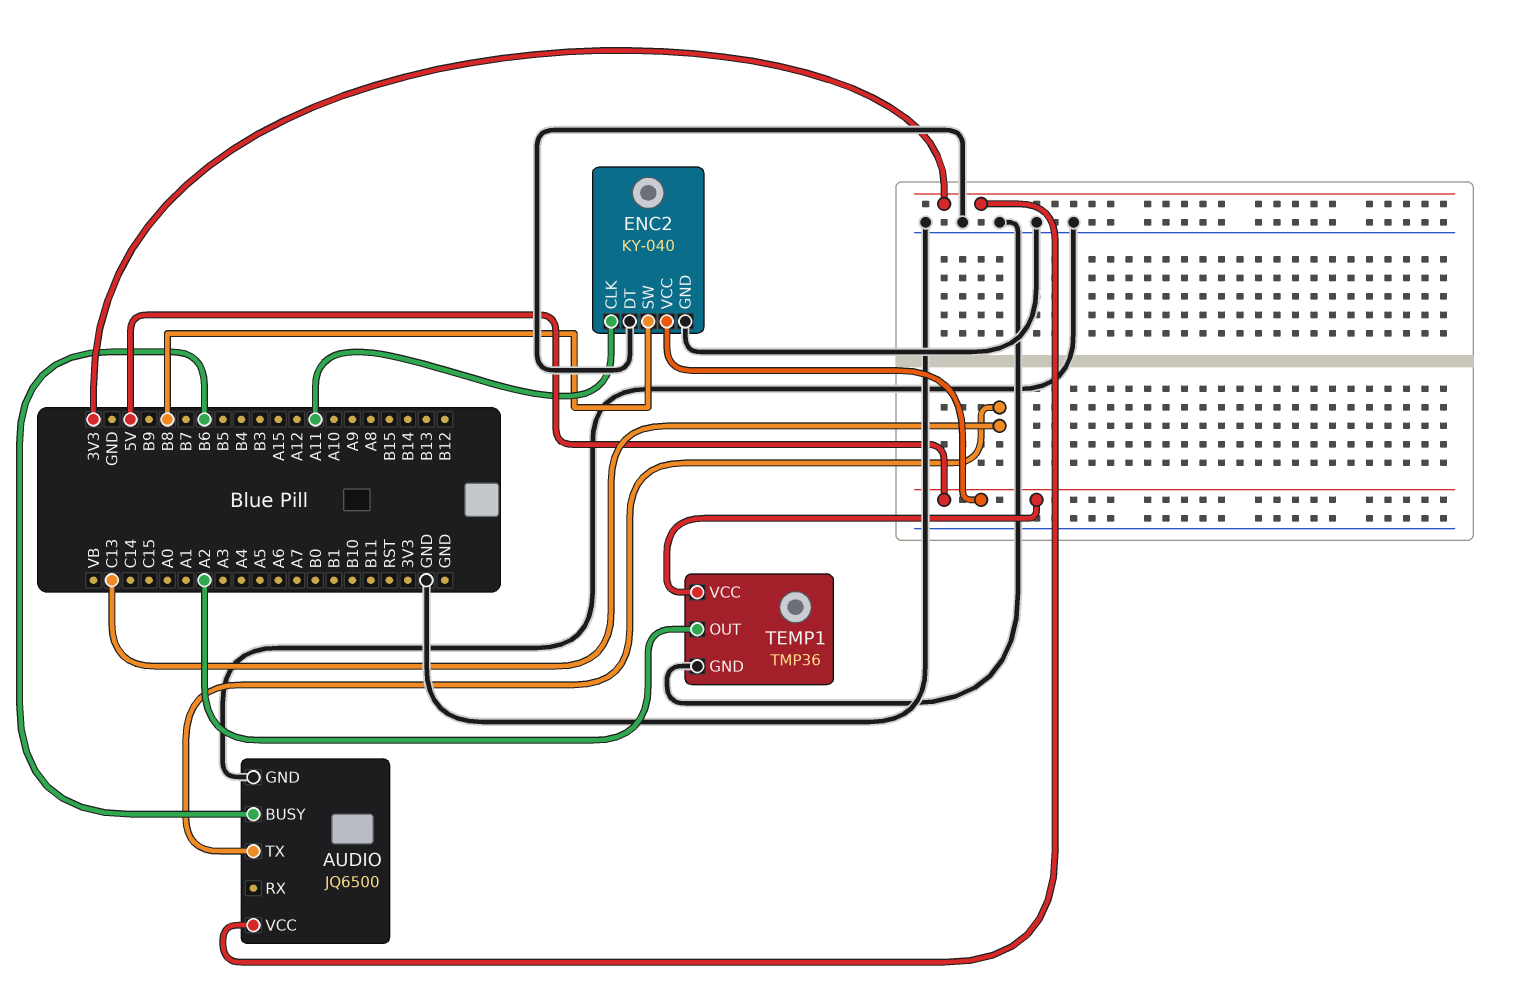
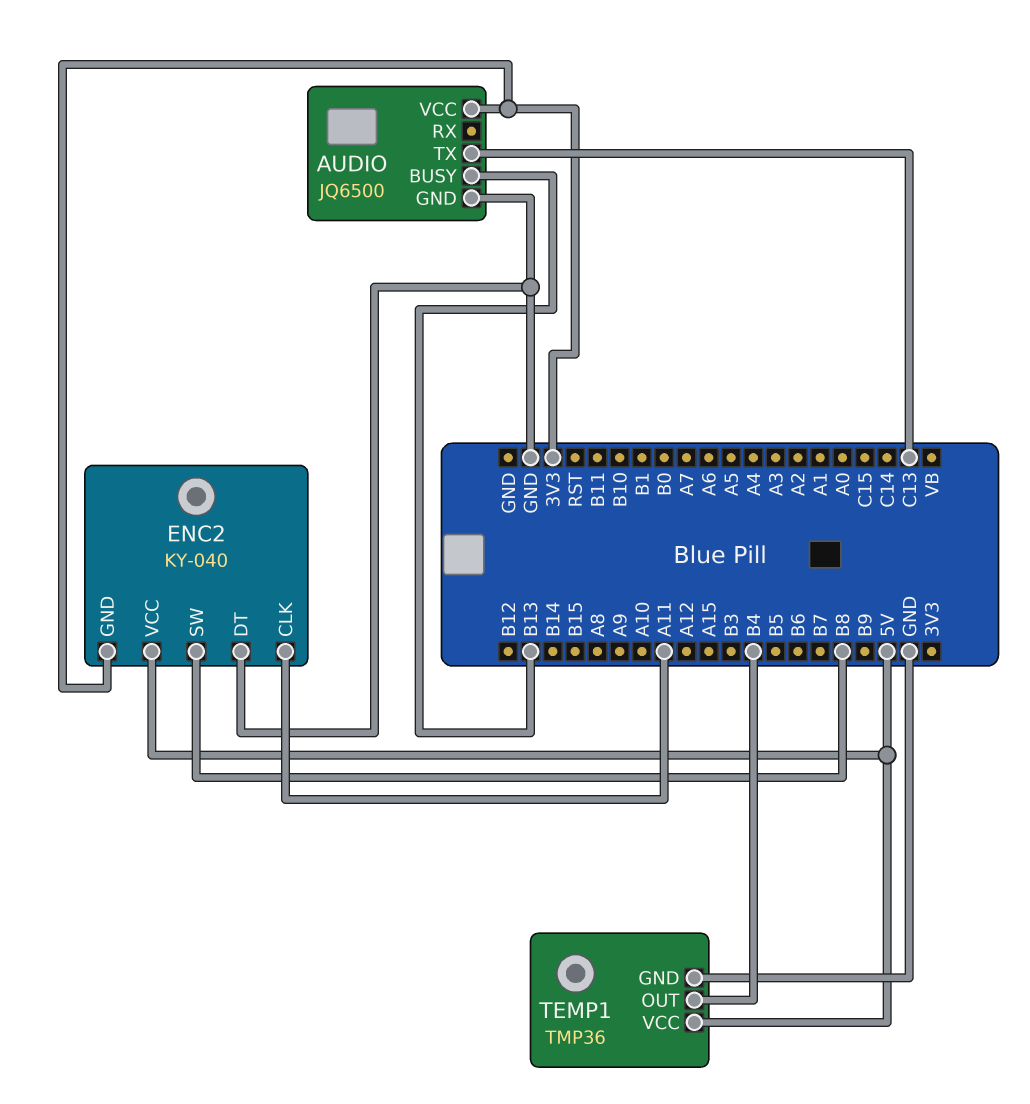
AUDIO pin BUSY: B6 -> B13
ENC2 pin GND: GND -> 3V3
TEMP1 pin OUT: A2 -> B4

